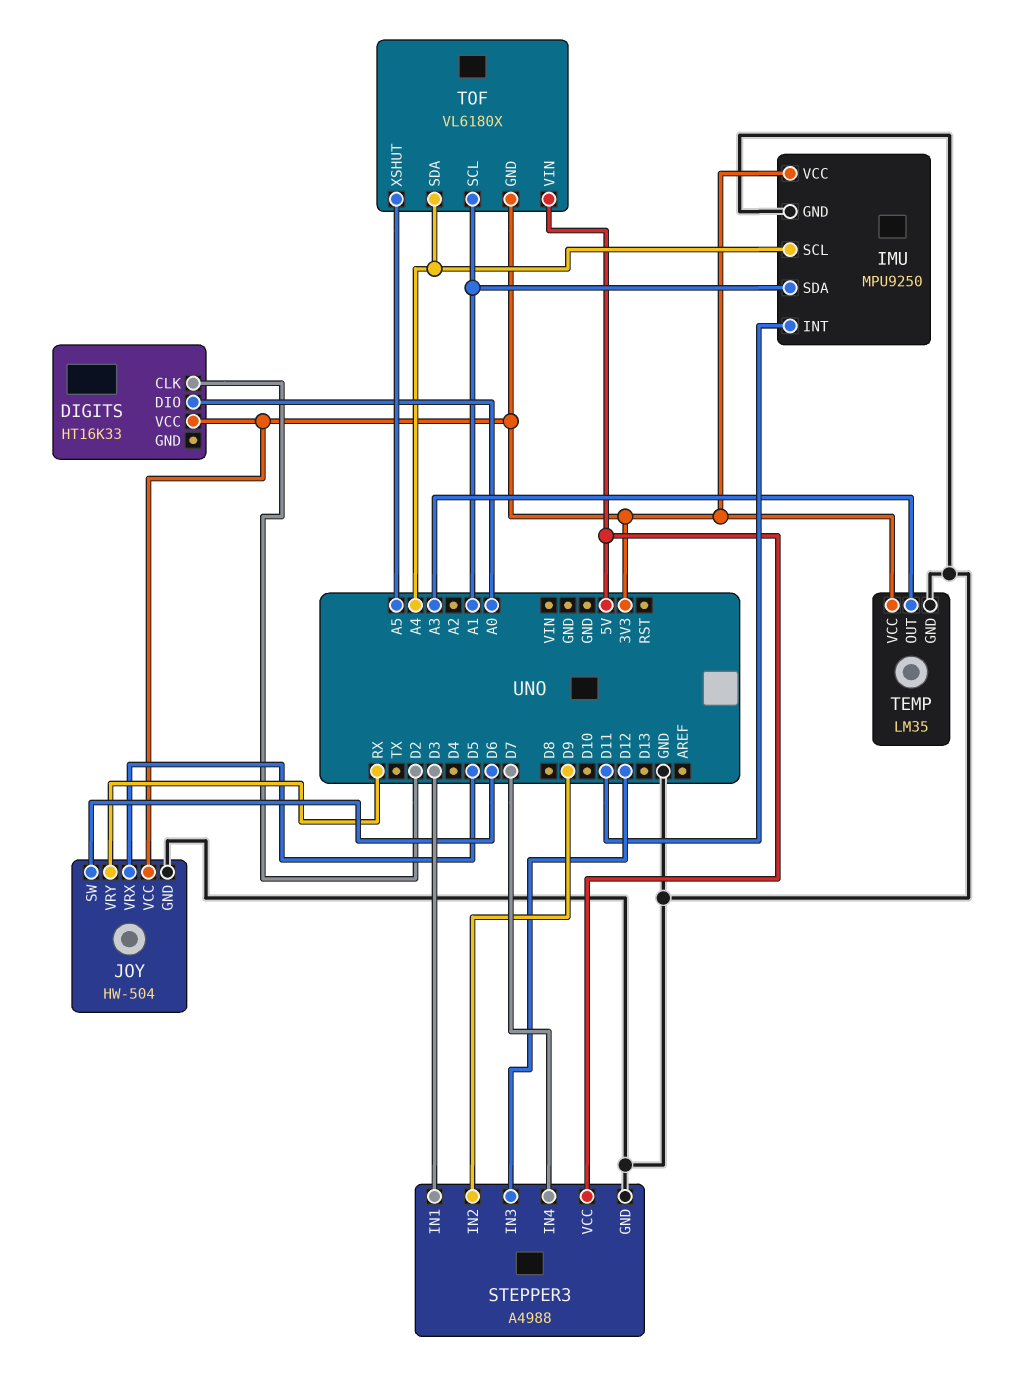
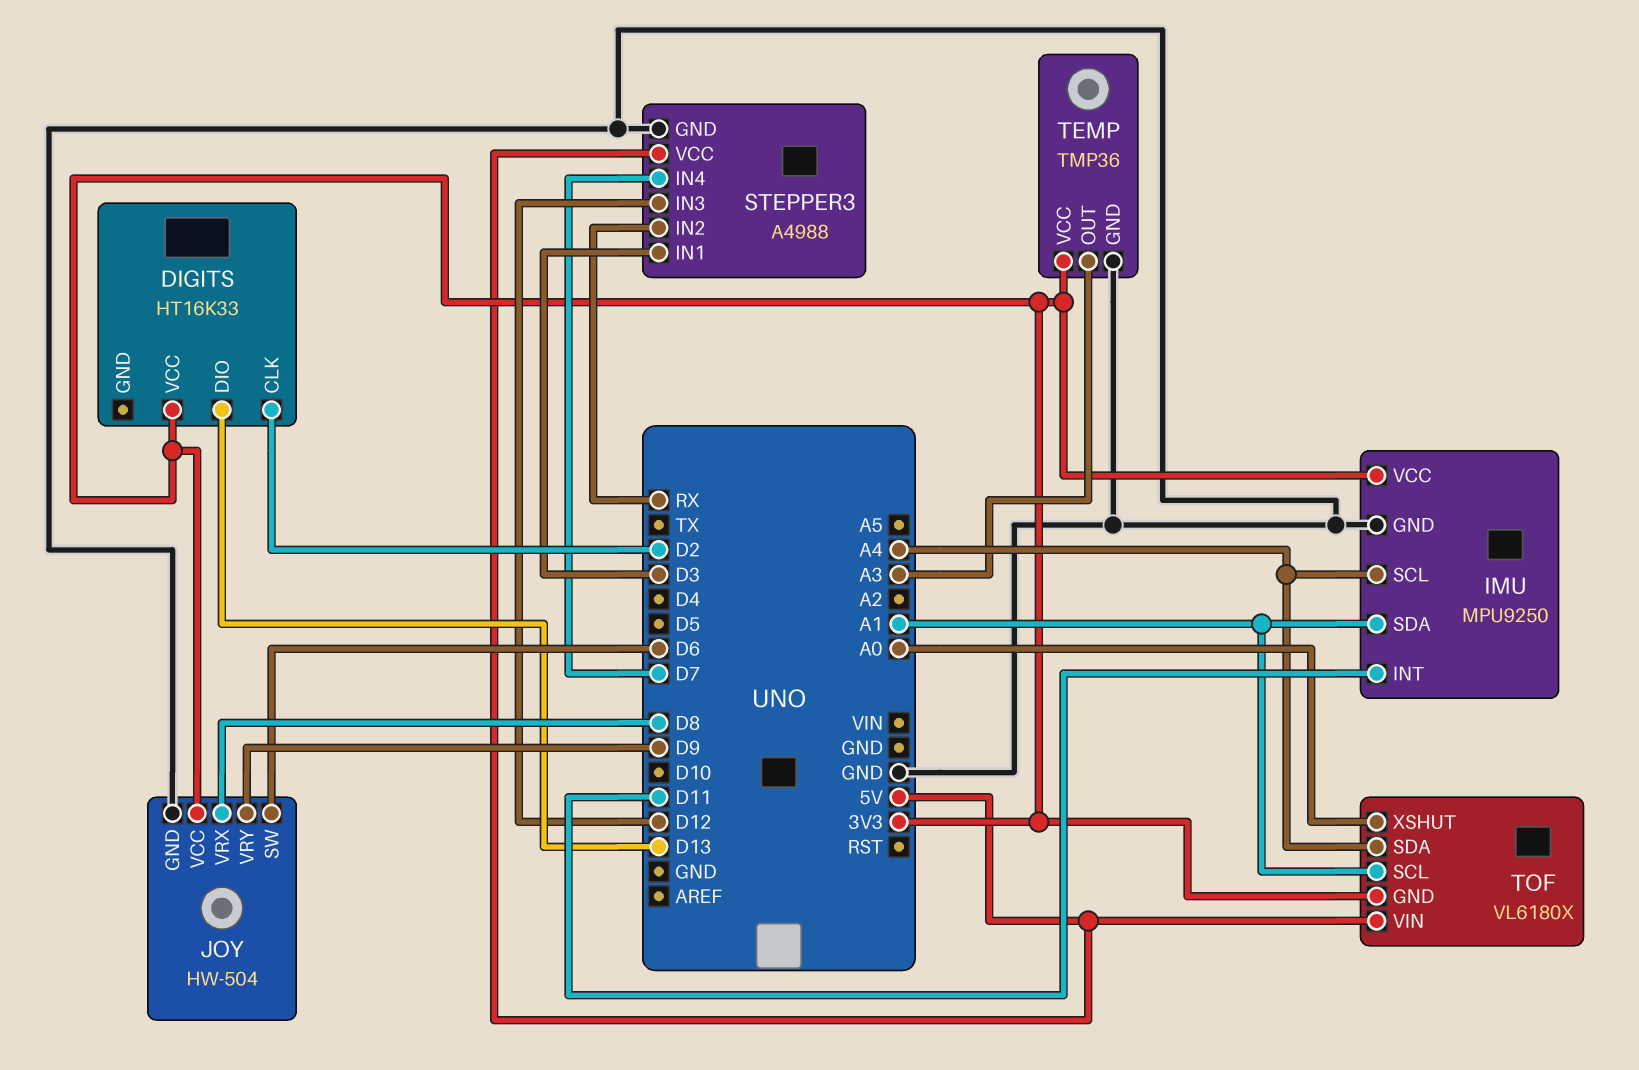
DIGITS pin DIO: A0 -> D13
JOY pin VRX: D5 -> D8
JOY pin VRY: RX -> D9
STEPPER3 pin IN2: D9 -> RX
TEMP: LM35 -> TMP36
TOF pin XSHUT: A5 -> A0

